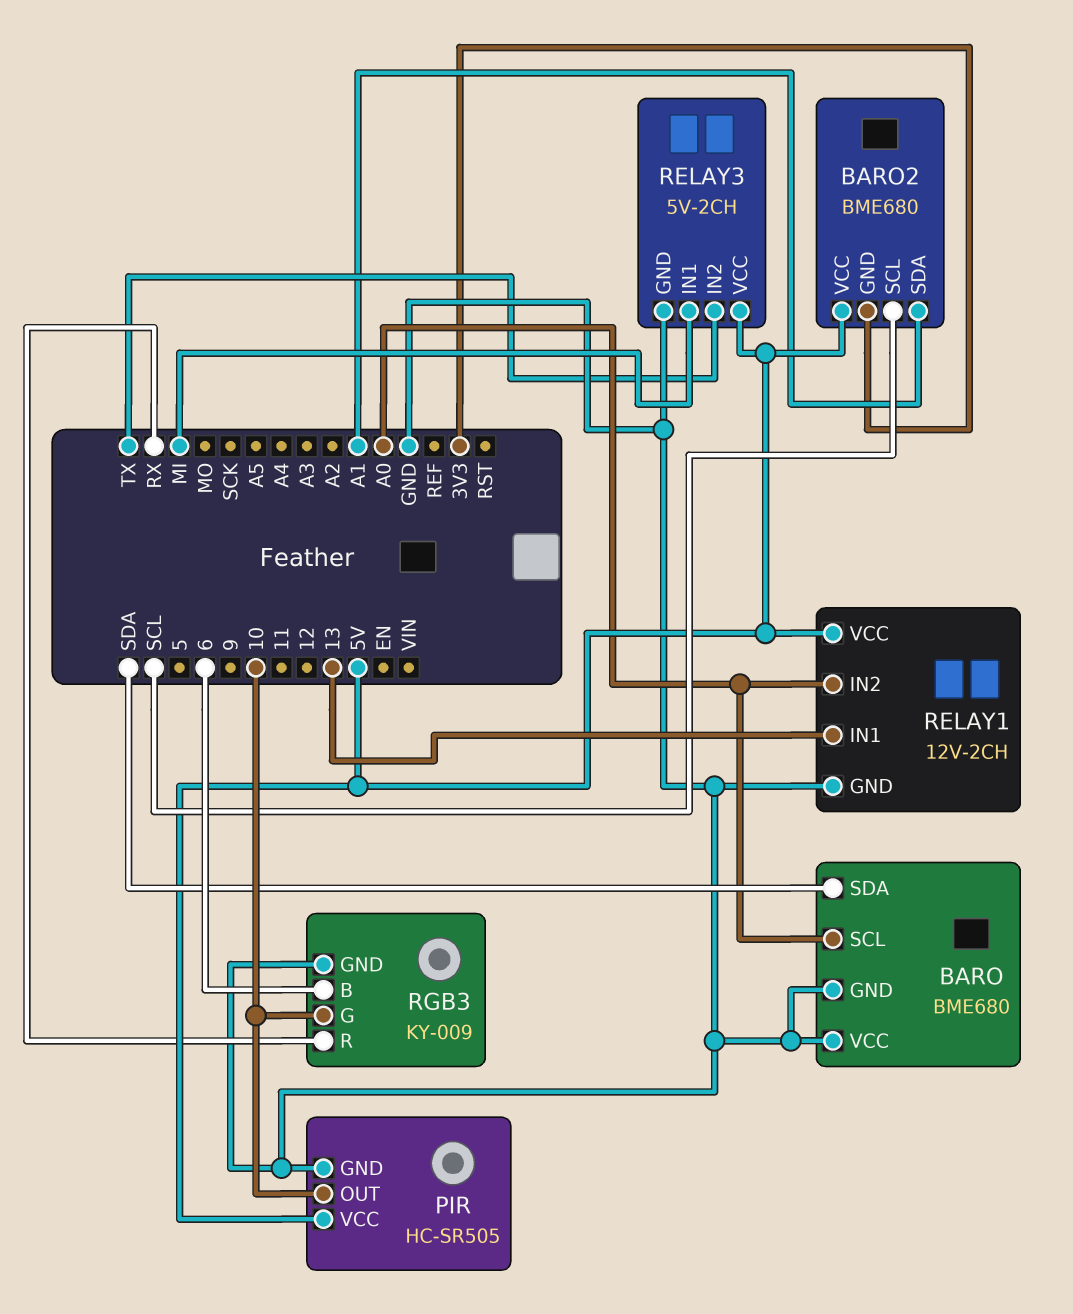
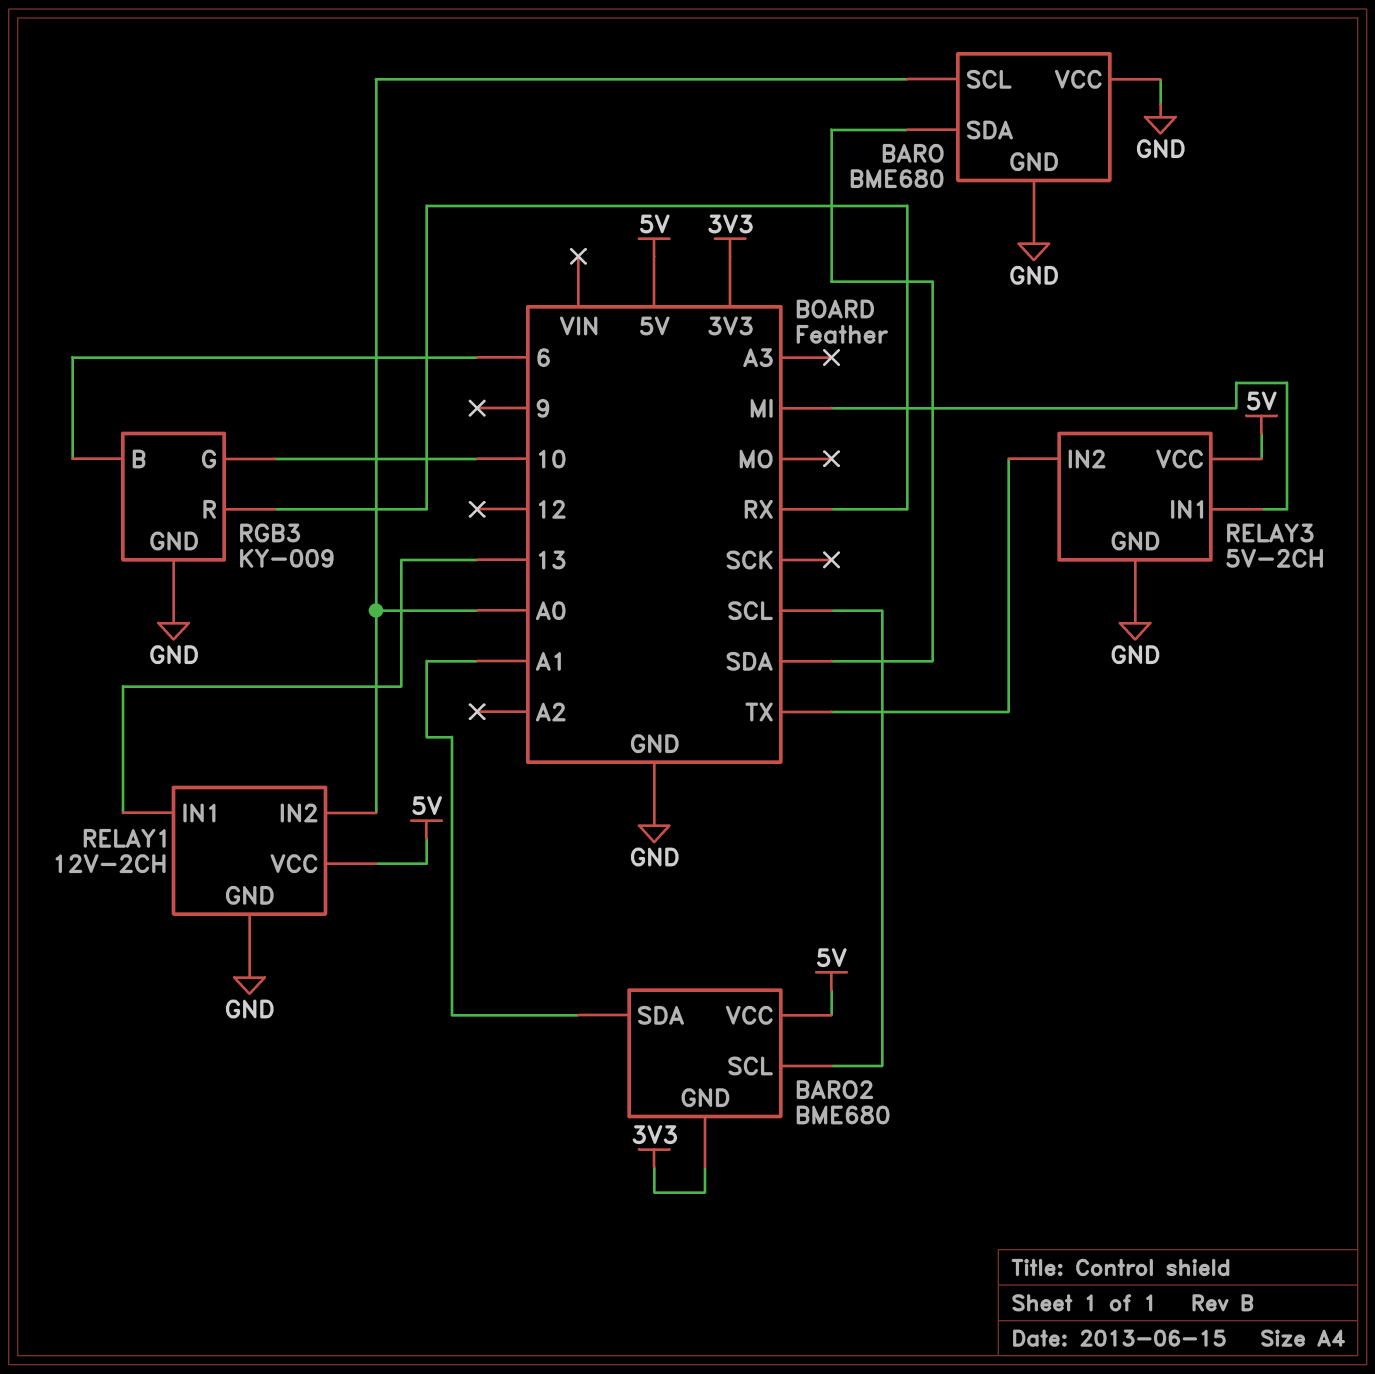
PIR: HC-SR505 -> none
PIR pin GND: GND -> none
PIR pin OUT: 10 -> none
PIR pin VCC: 5V -> none

